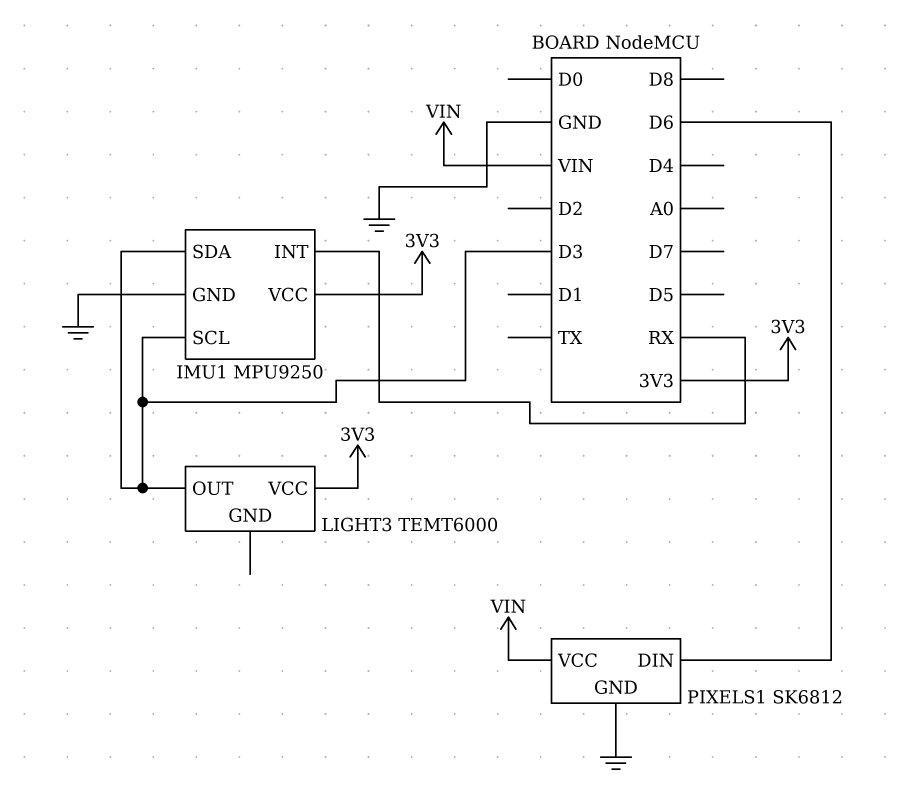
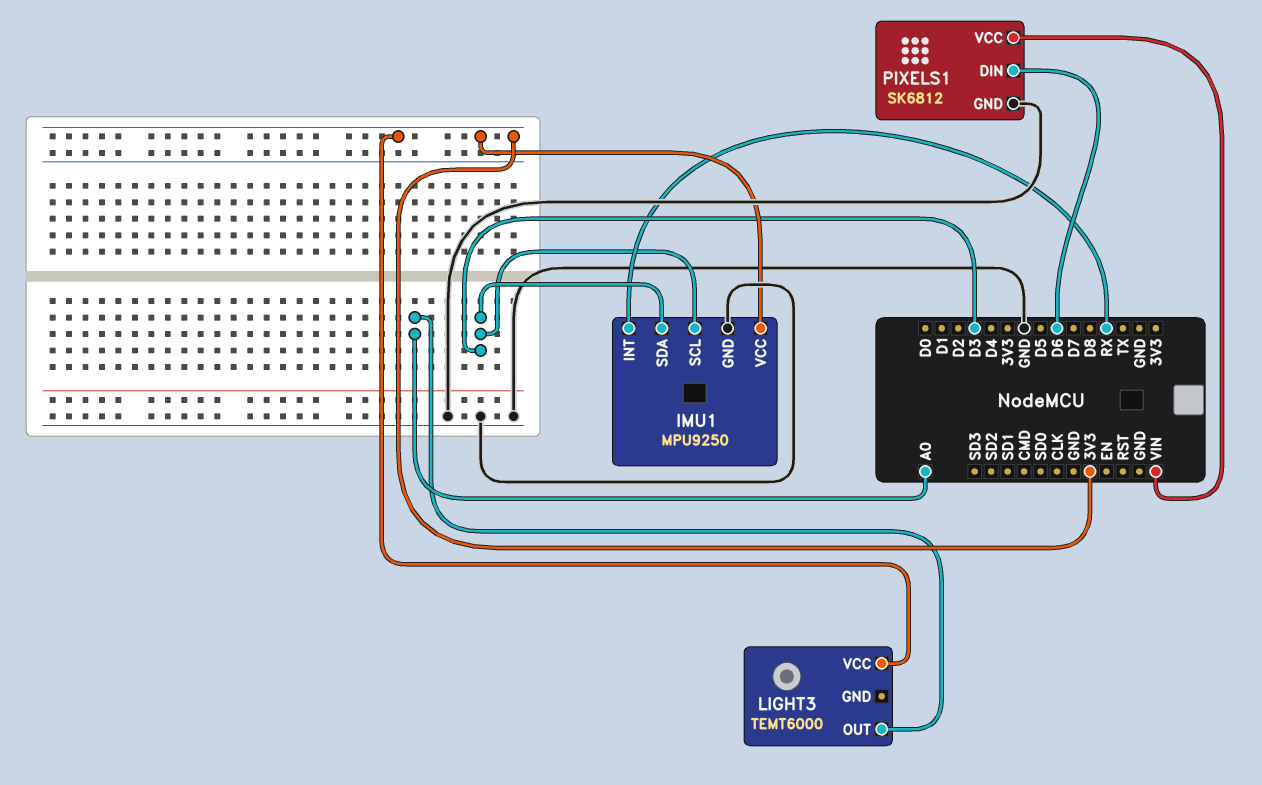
LIGHT3 pin OUT: D3 -> A0

